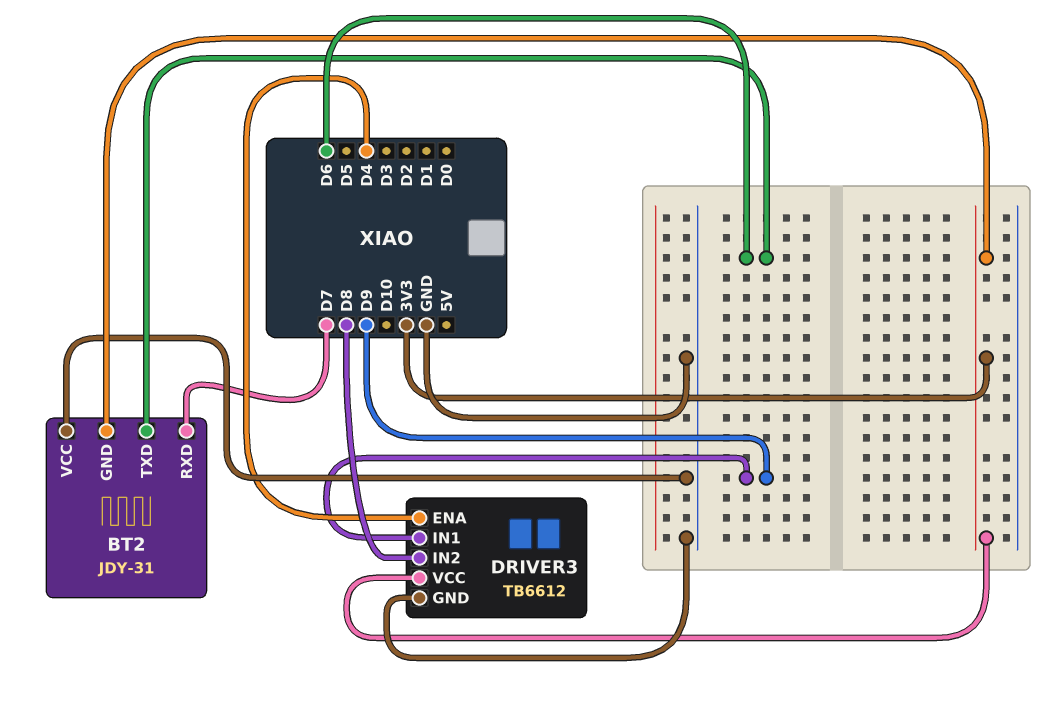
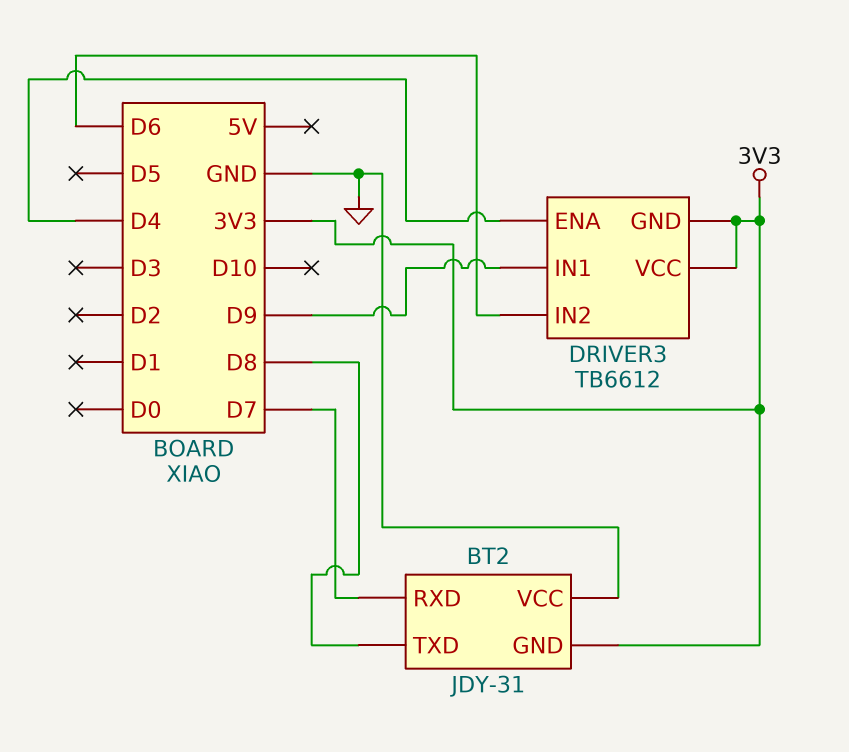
BT2 pin TXD: D6 -> D8
DRIVER3 pin GND: GND -> 3V3
DRIVER3 pin IN2: D8 -> D6

